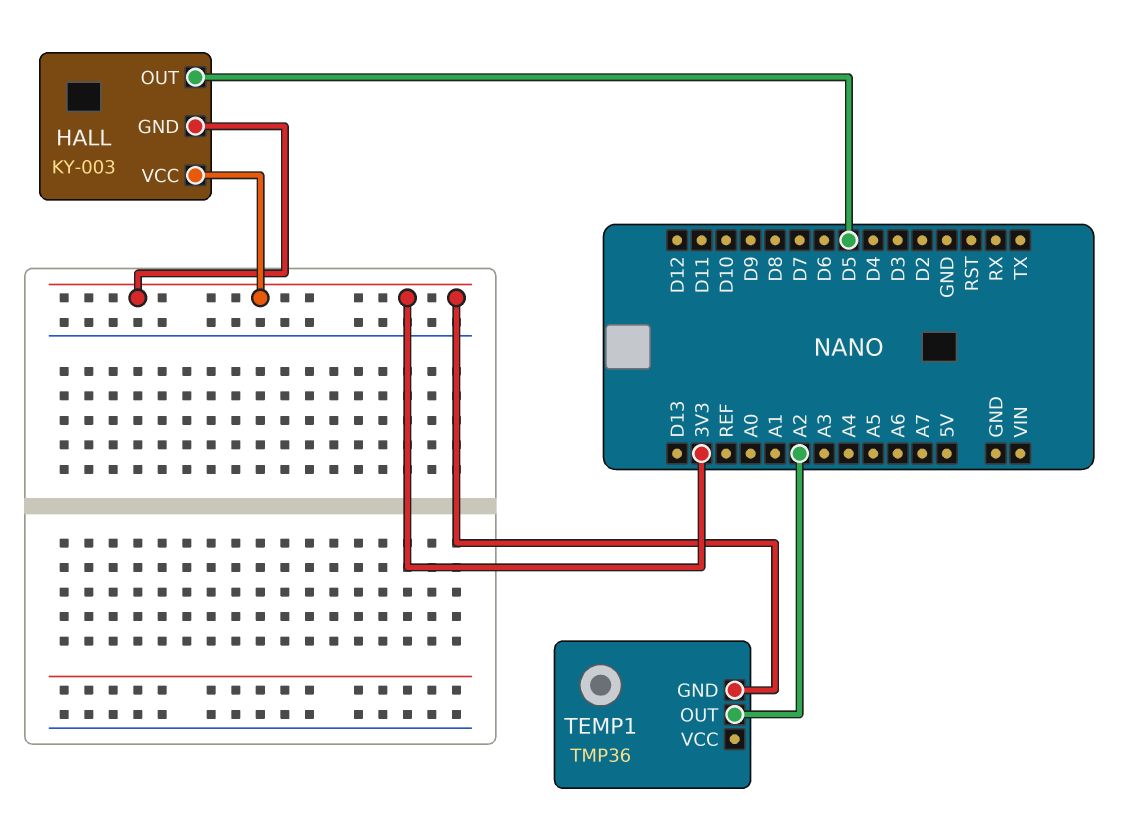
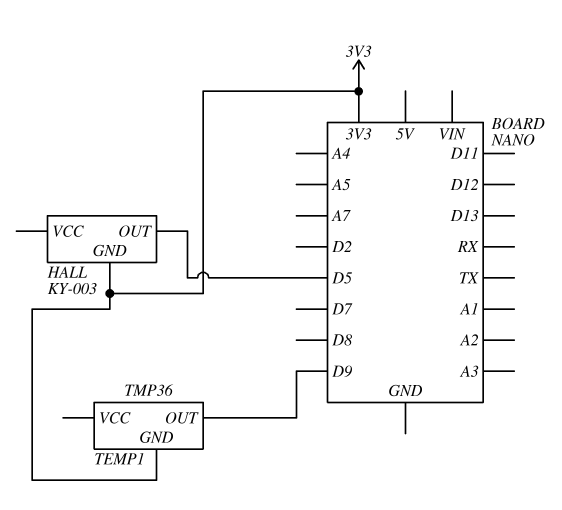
HALL pin VCC: 3V3 -> none
TEMP1 pin OUT: A2 -> D9

